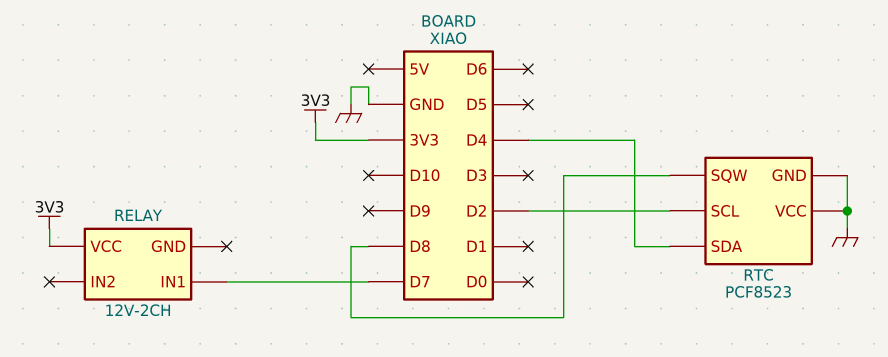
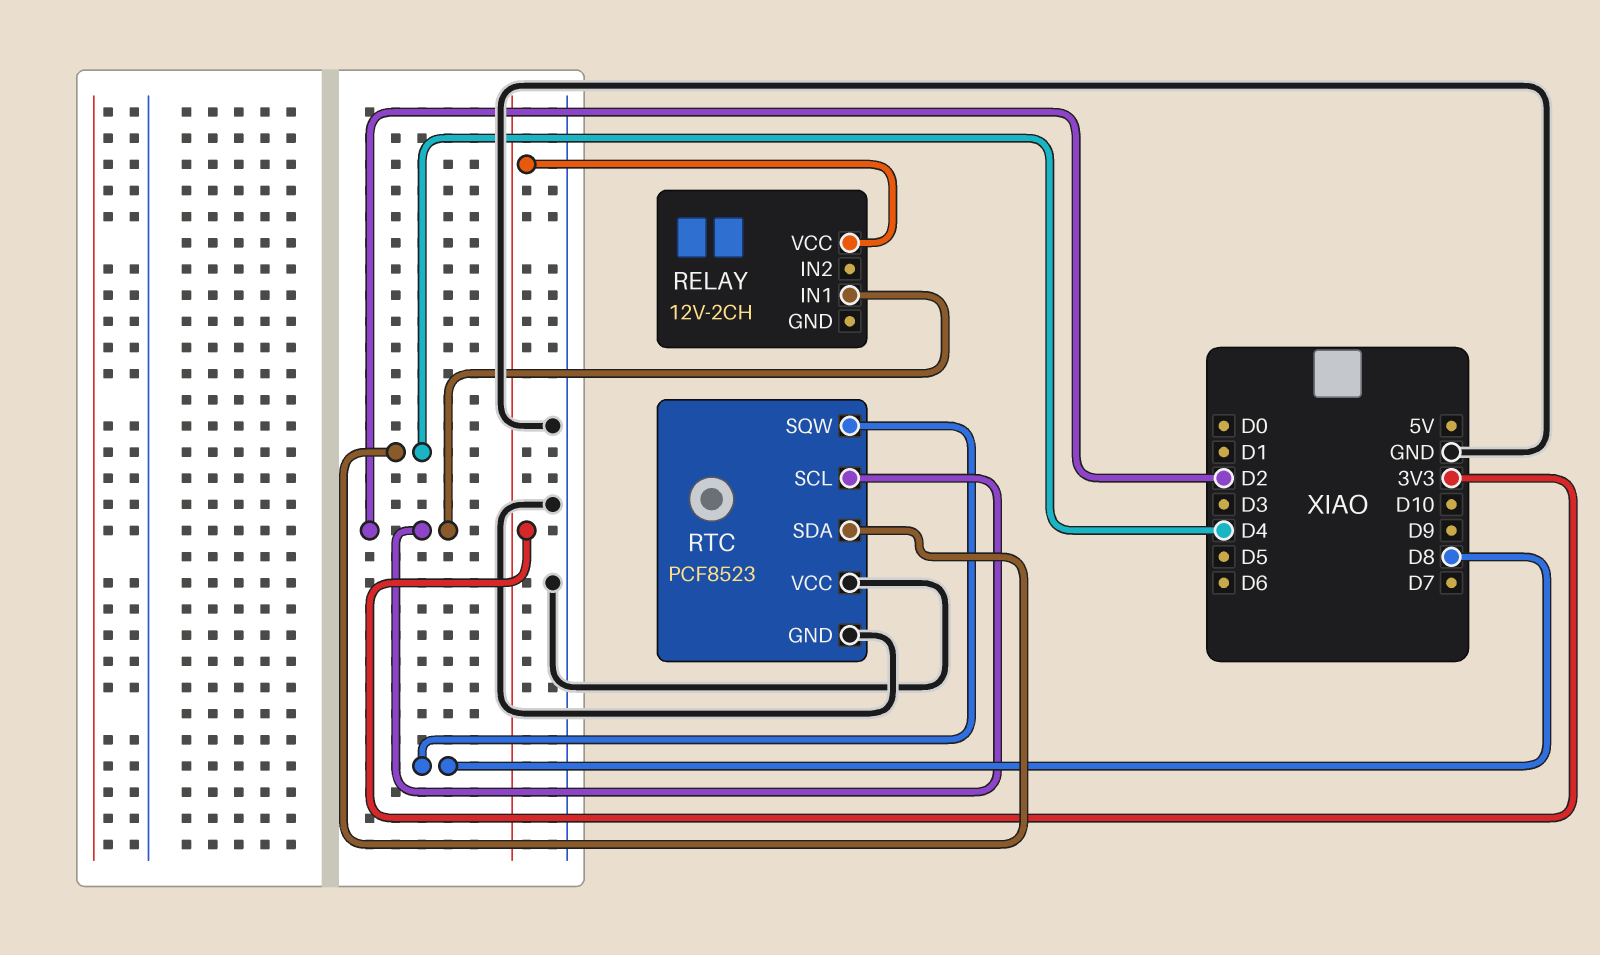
RELAY pin IN1: D7 -> D2

